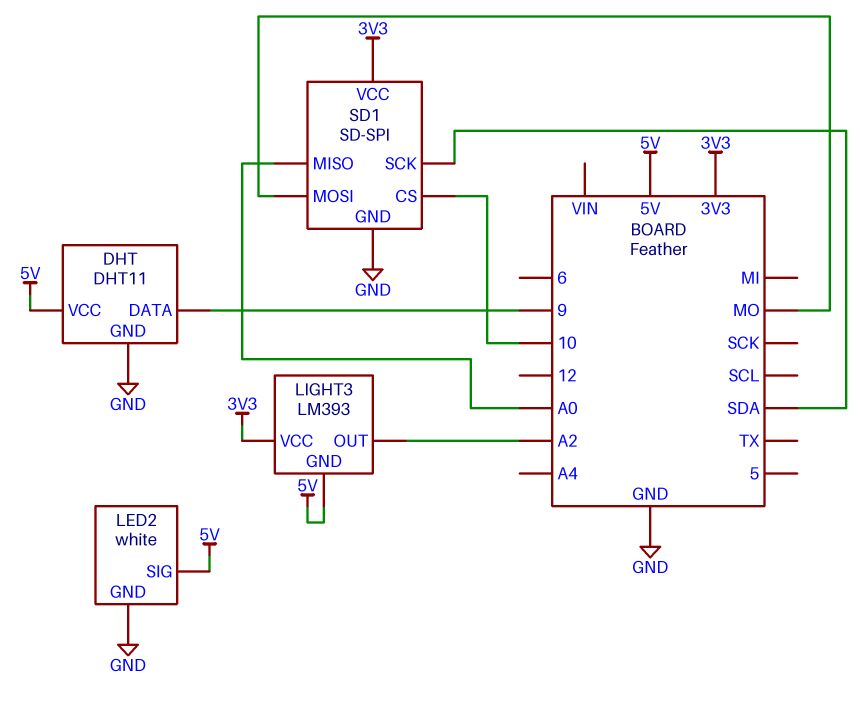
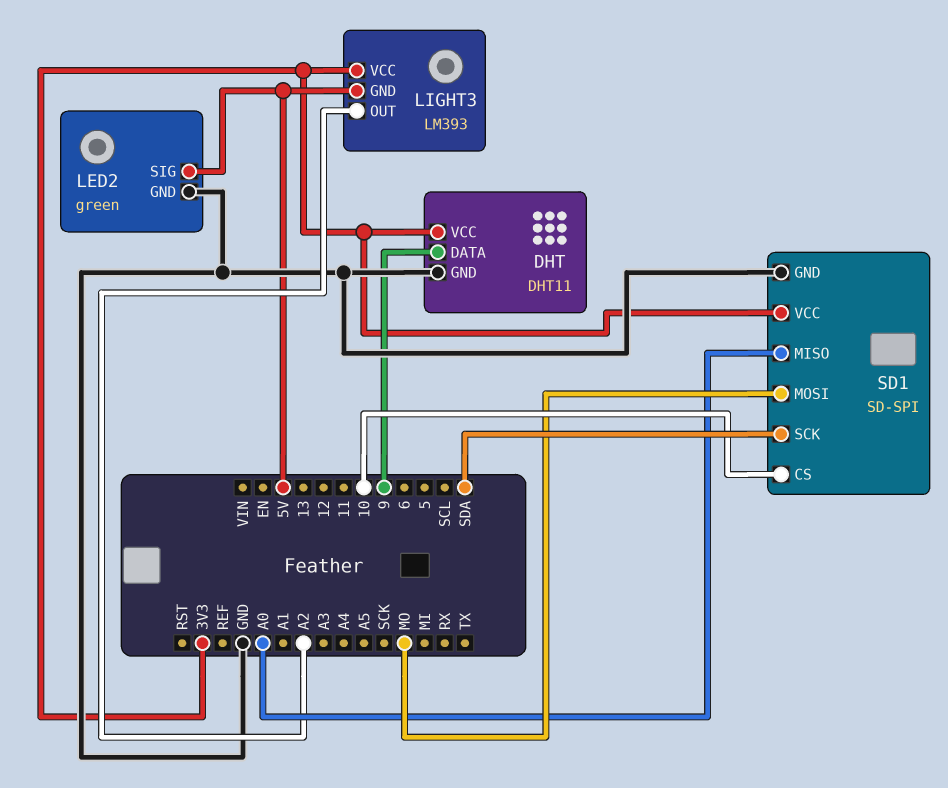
DHT pin VCC: 5V -> 3V3
LED2: white -> green

